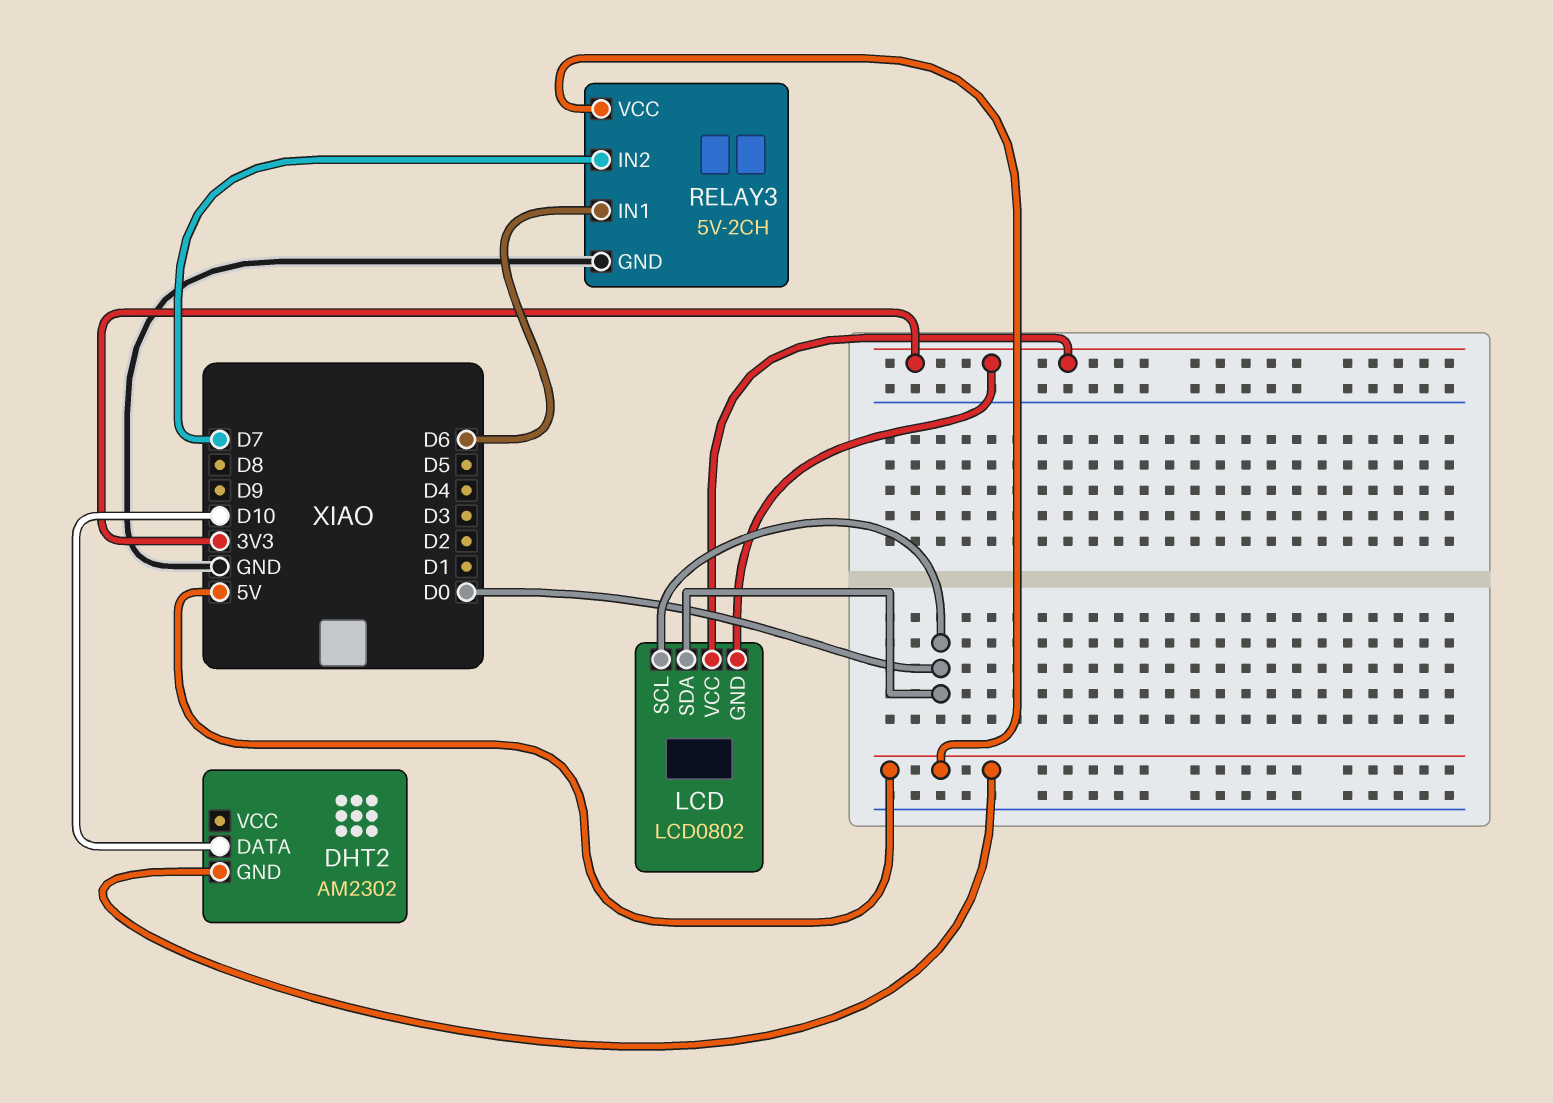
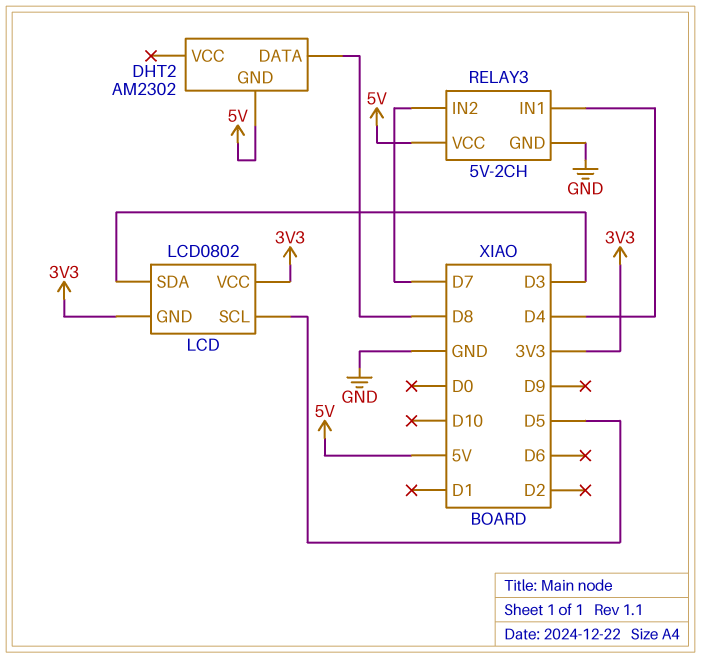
DHT2 pin DATA: D10 -> D8
LCD pin SCL: D0 -> D5
LCD pin SDA: D0 -> D3
RELAY3 pin IN1: D6 -> D4

